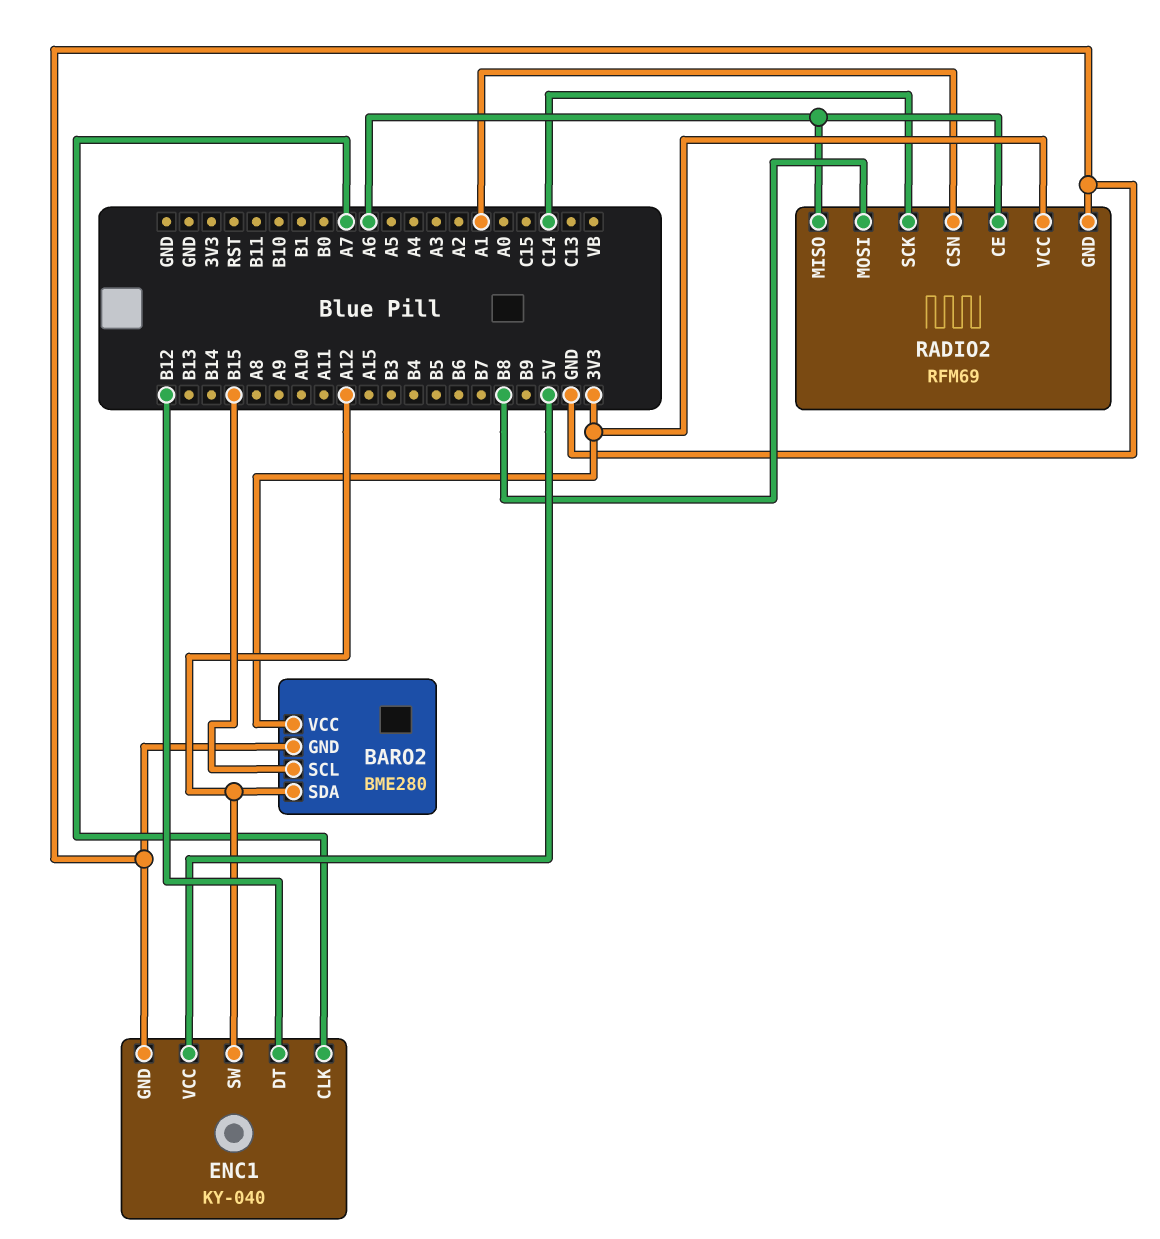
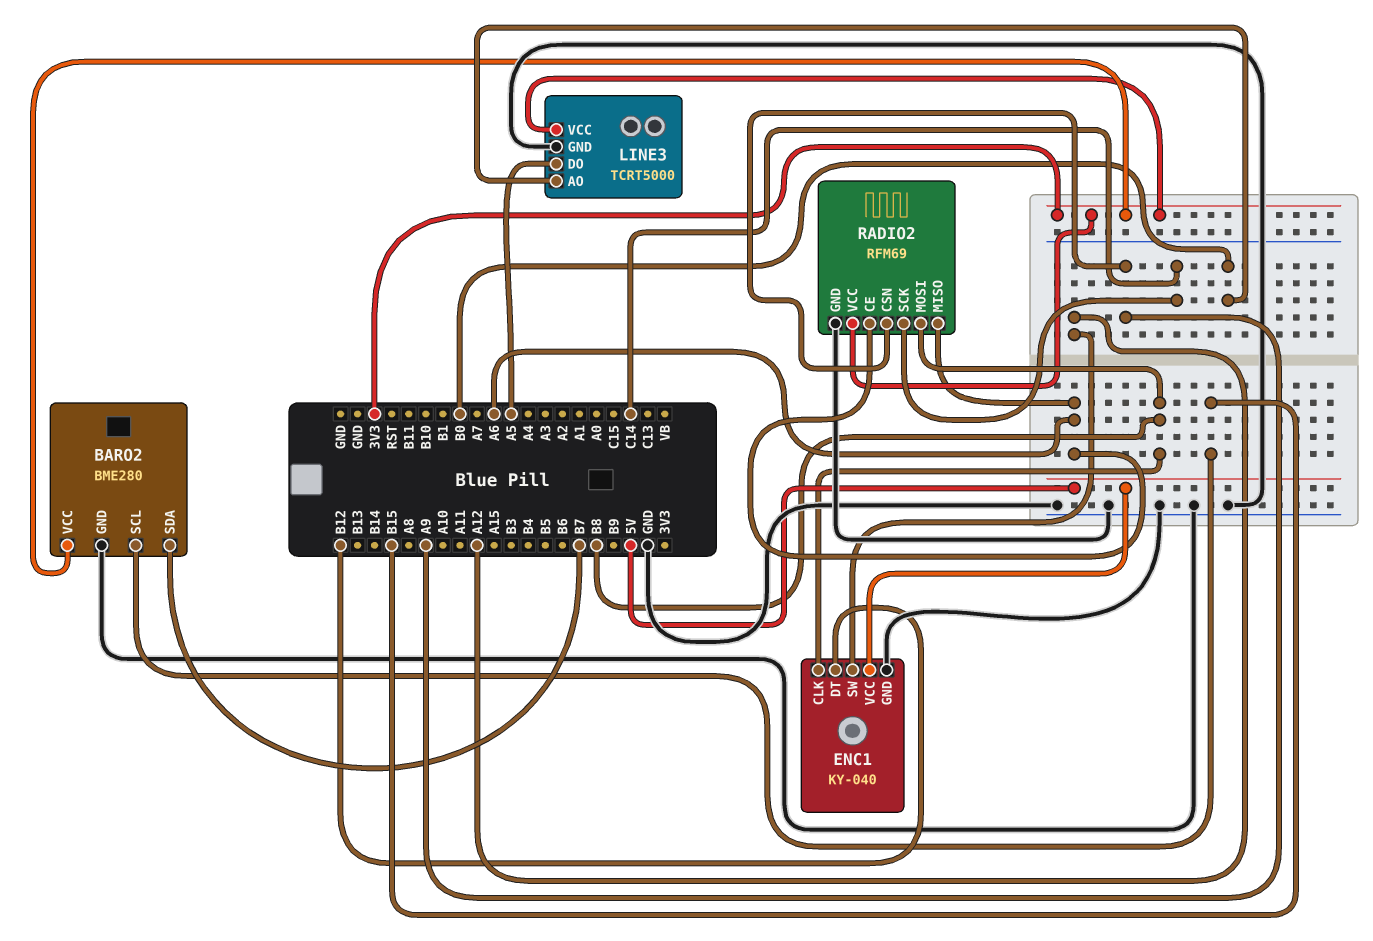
BARO2 pin SDA: A12 -> B7
ENC1 pin CLK: A7 -> B8
LINE3: none -> TCRT5000
LINE3 pin AO: none -> B0
LINE3 pin DO: none -> A5
LINE3 pin GND: none -> GND
LINE3 pin VCC: none -> 3V3
RADIO2 pin CSN: A1 -> A9

